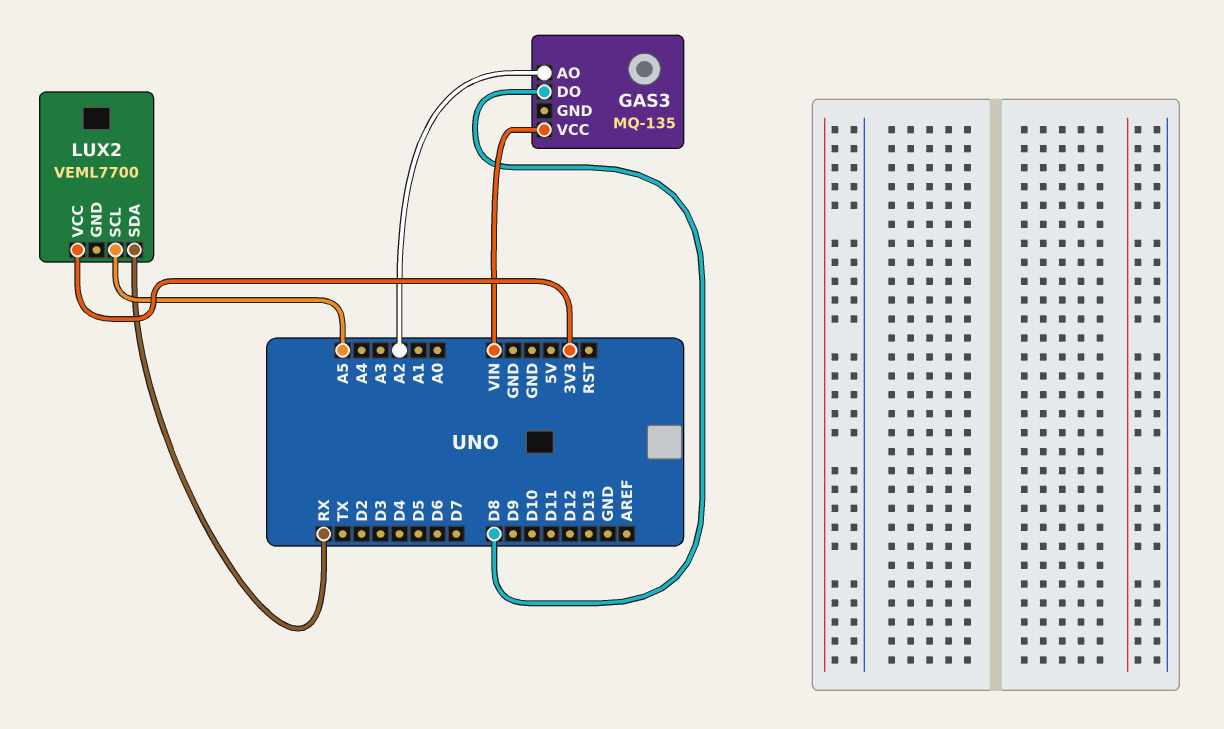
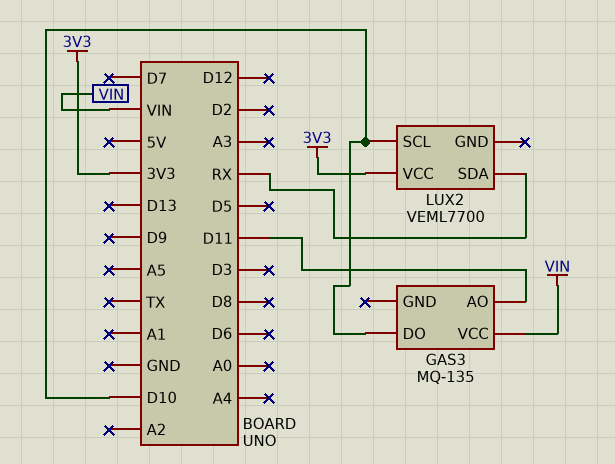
GAS3 pin AO: A2 -> D11
GAS3 pin DO: D8 -> D10
LUX2 pin SCL: A5 -> D10

